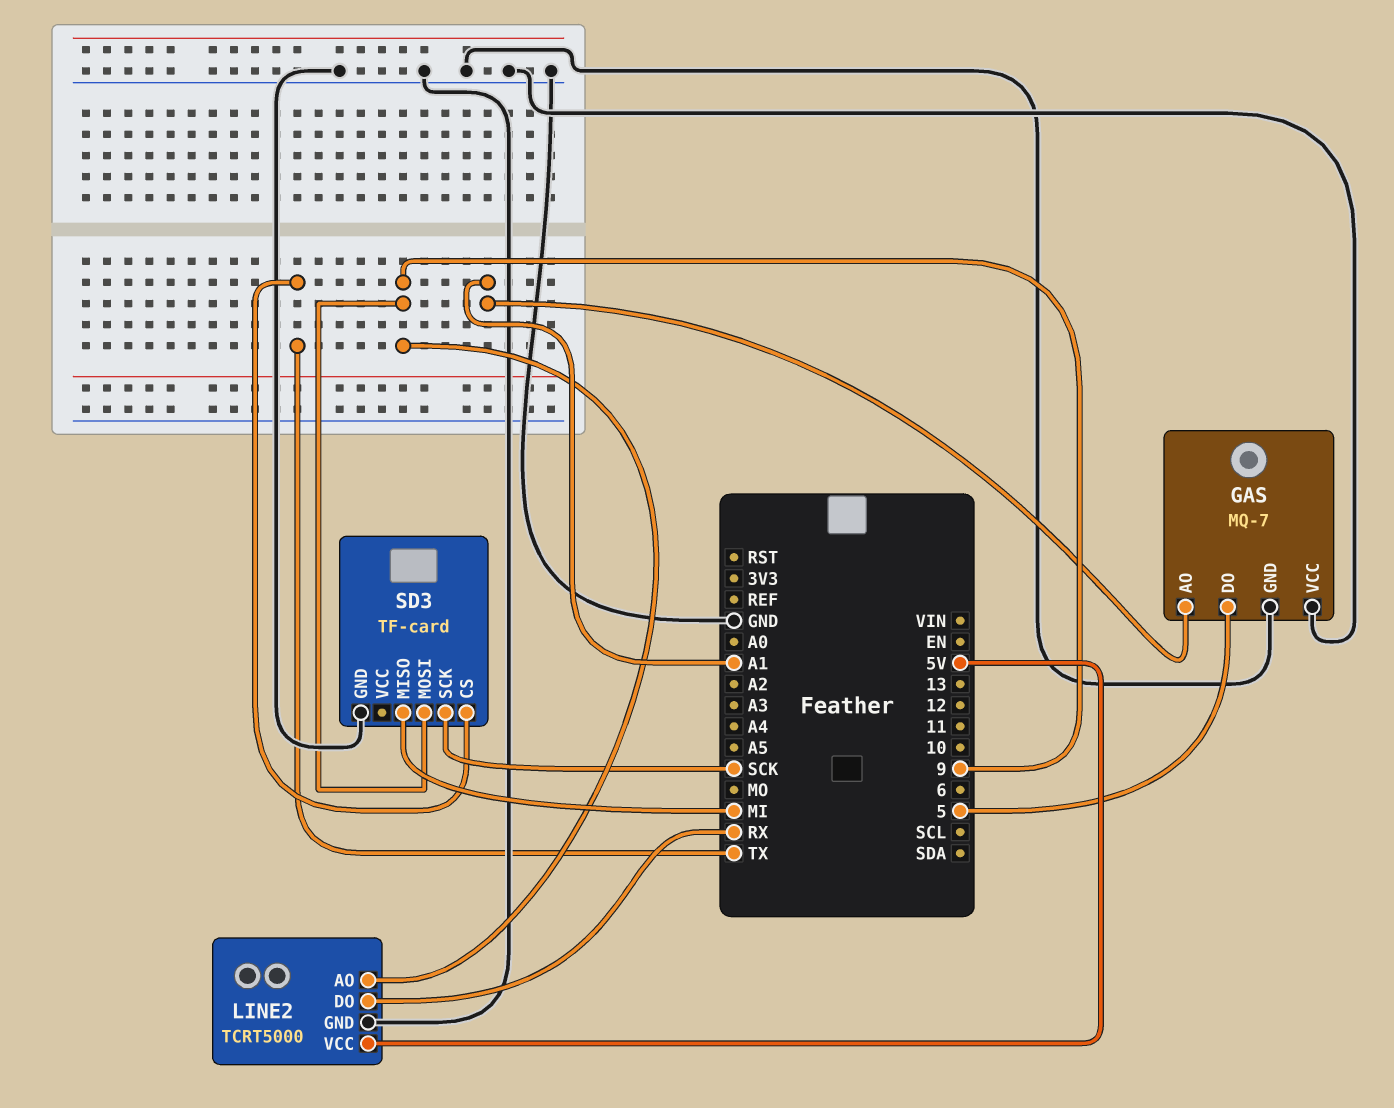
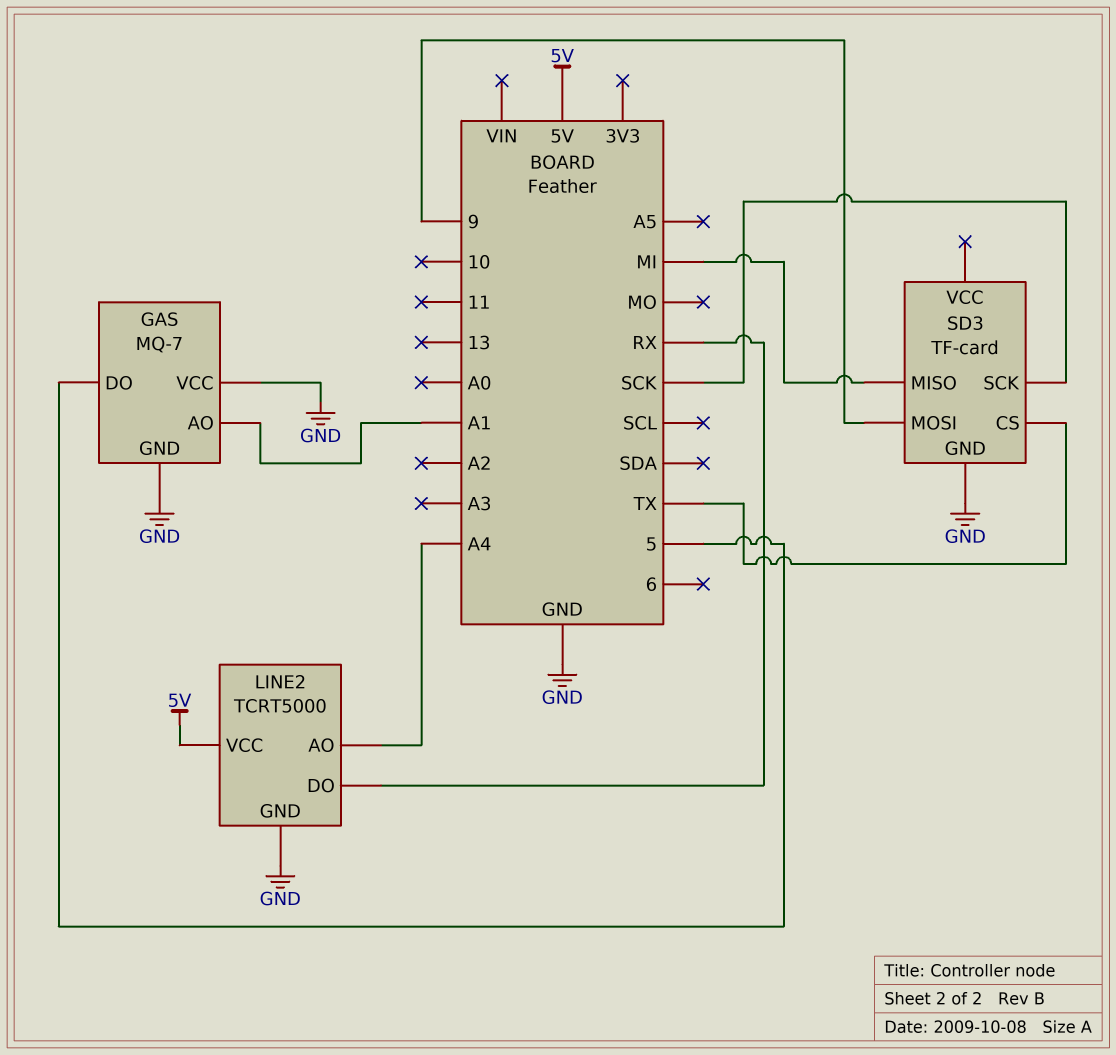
LINE2 pin AO: 9 -> A4

